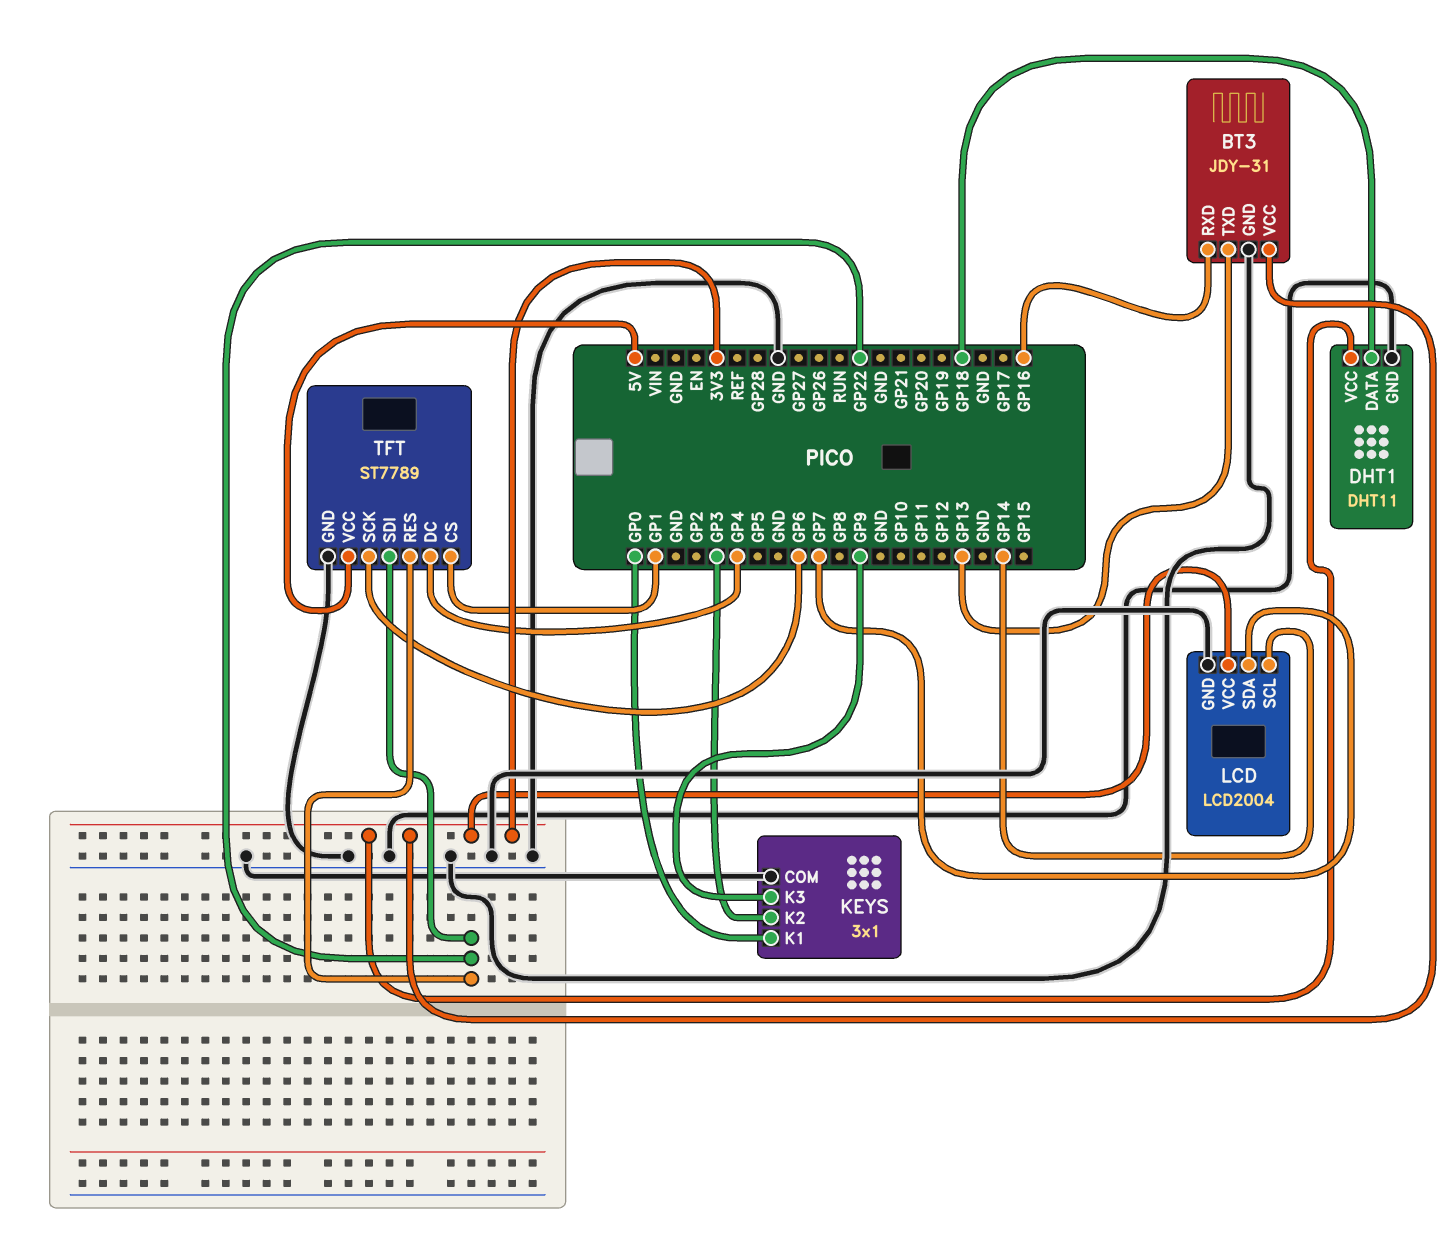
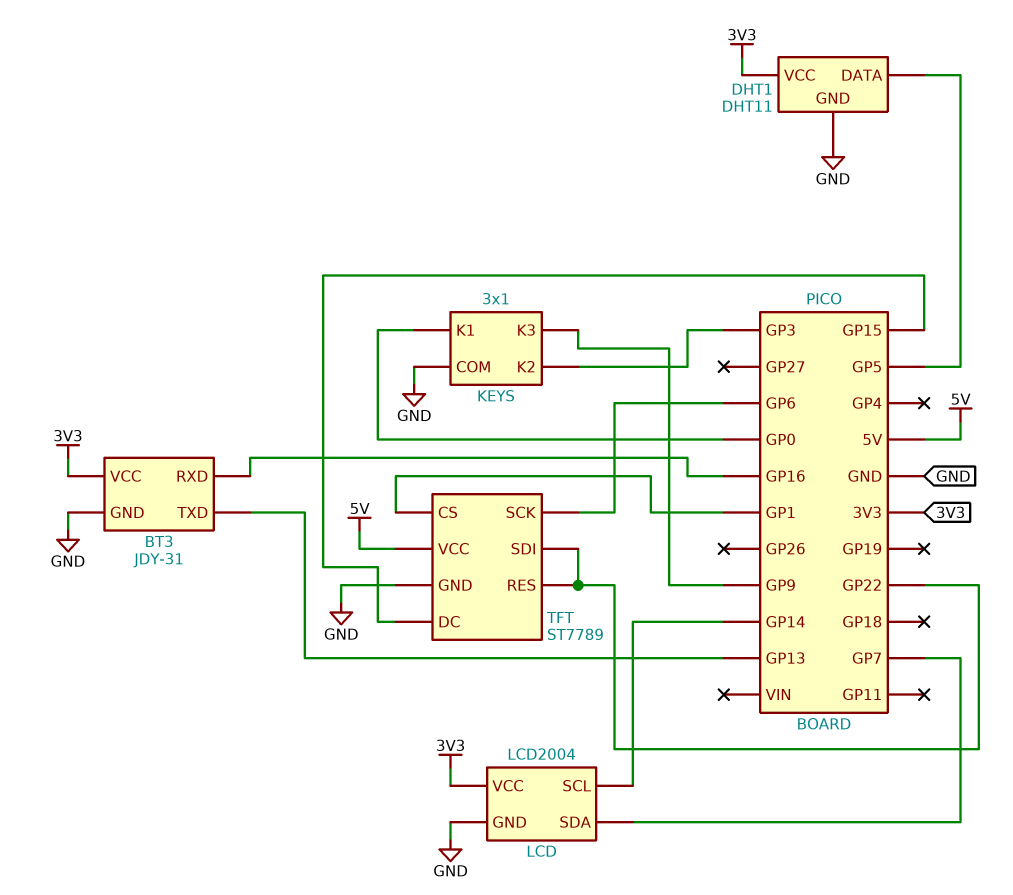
DHT1 pin DATA: GP18 -> GP5
TFT pin DC: GP4 -> GP15

